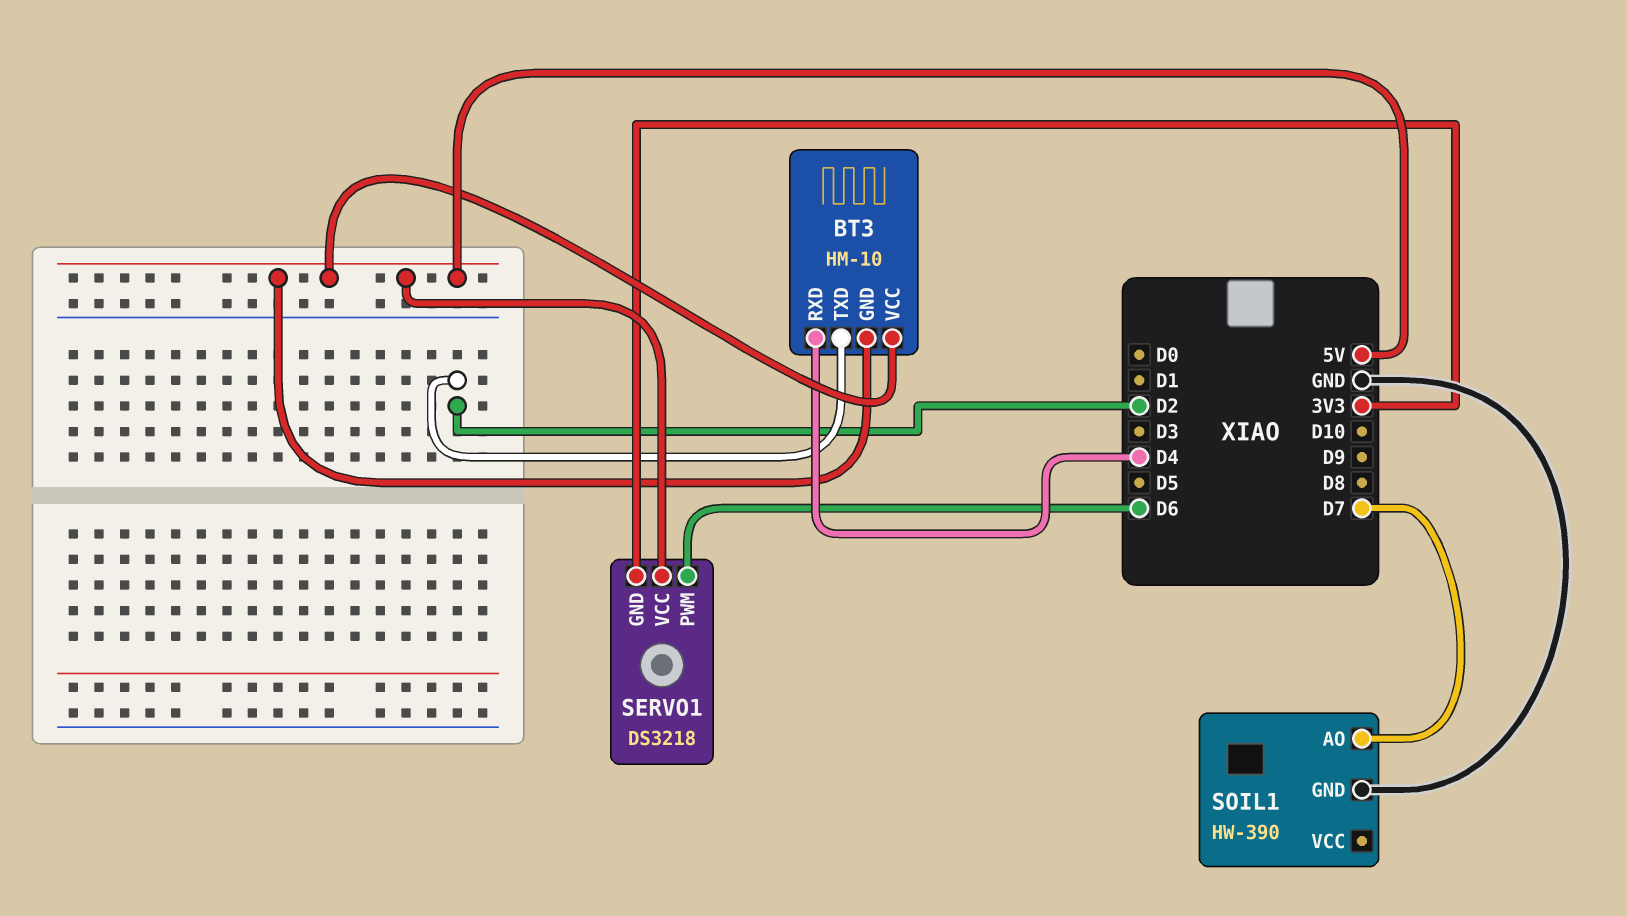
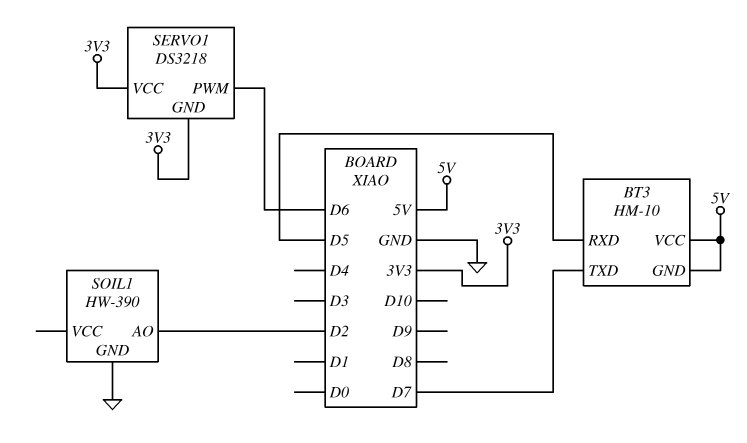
BT3 pin RXD: D4 -> D5
BT3 pin TXD: D2 -> D7
SERVO1 pin VCC: 5V -> 3V3
SOIL1 pin AO: D7 -> D2

